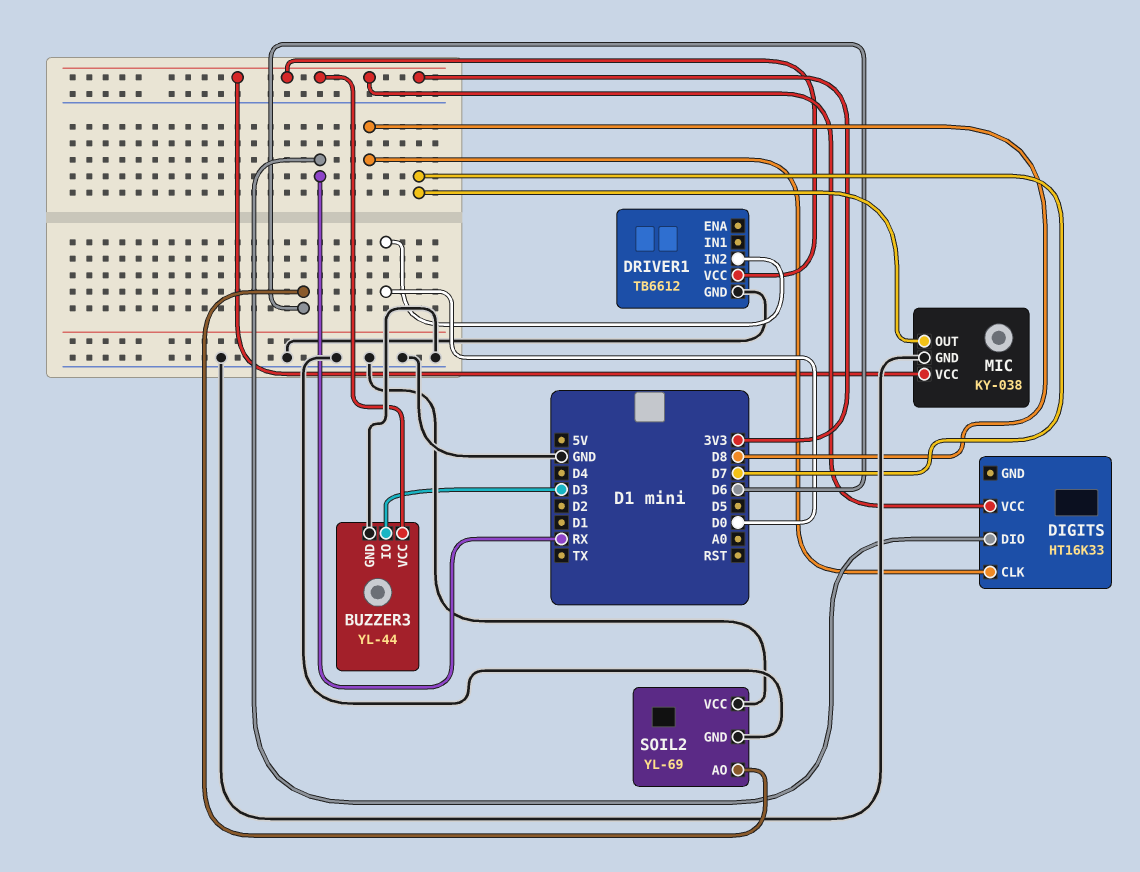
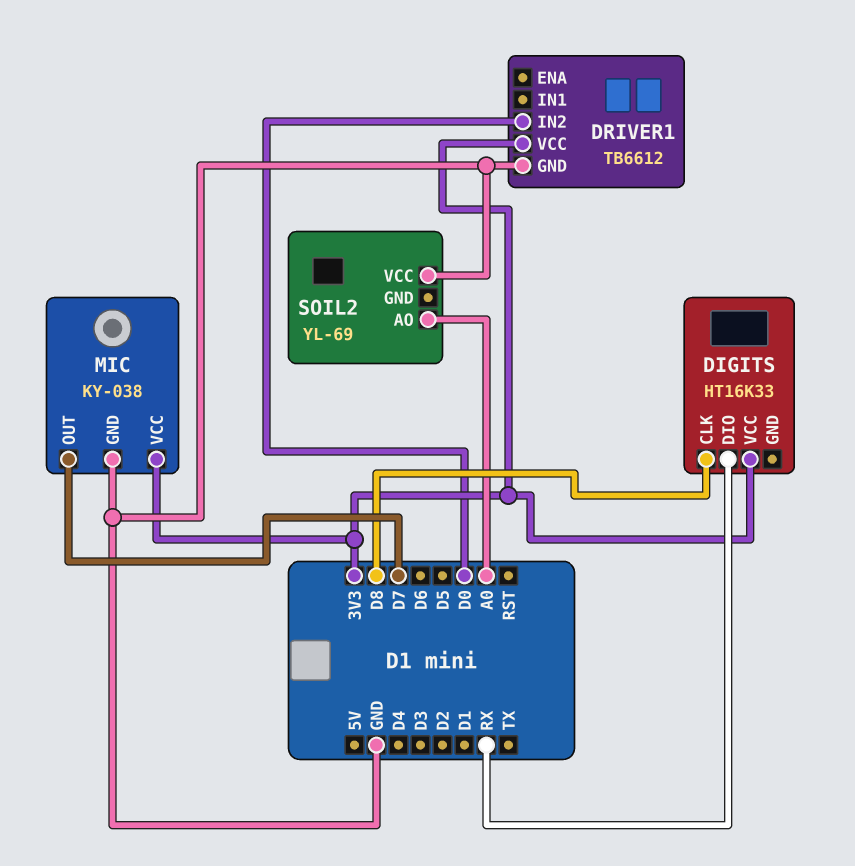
BUZZER3: YL-44 -> none
BUZZER3 pin GND: GND -> none
BUZZER3 pin IO: D3 -> none
BUZZER3 pin VCC: 3V3 -> none
SOIL2 pin AO: D6 -> A0
SOIL2 pin GND: GND -> none

